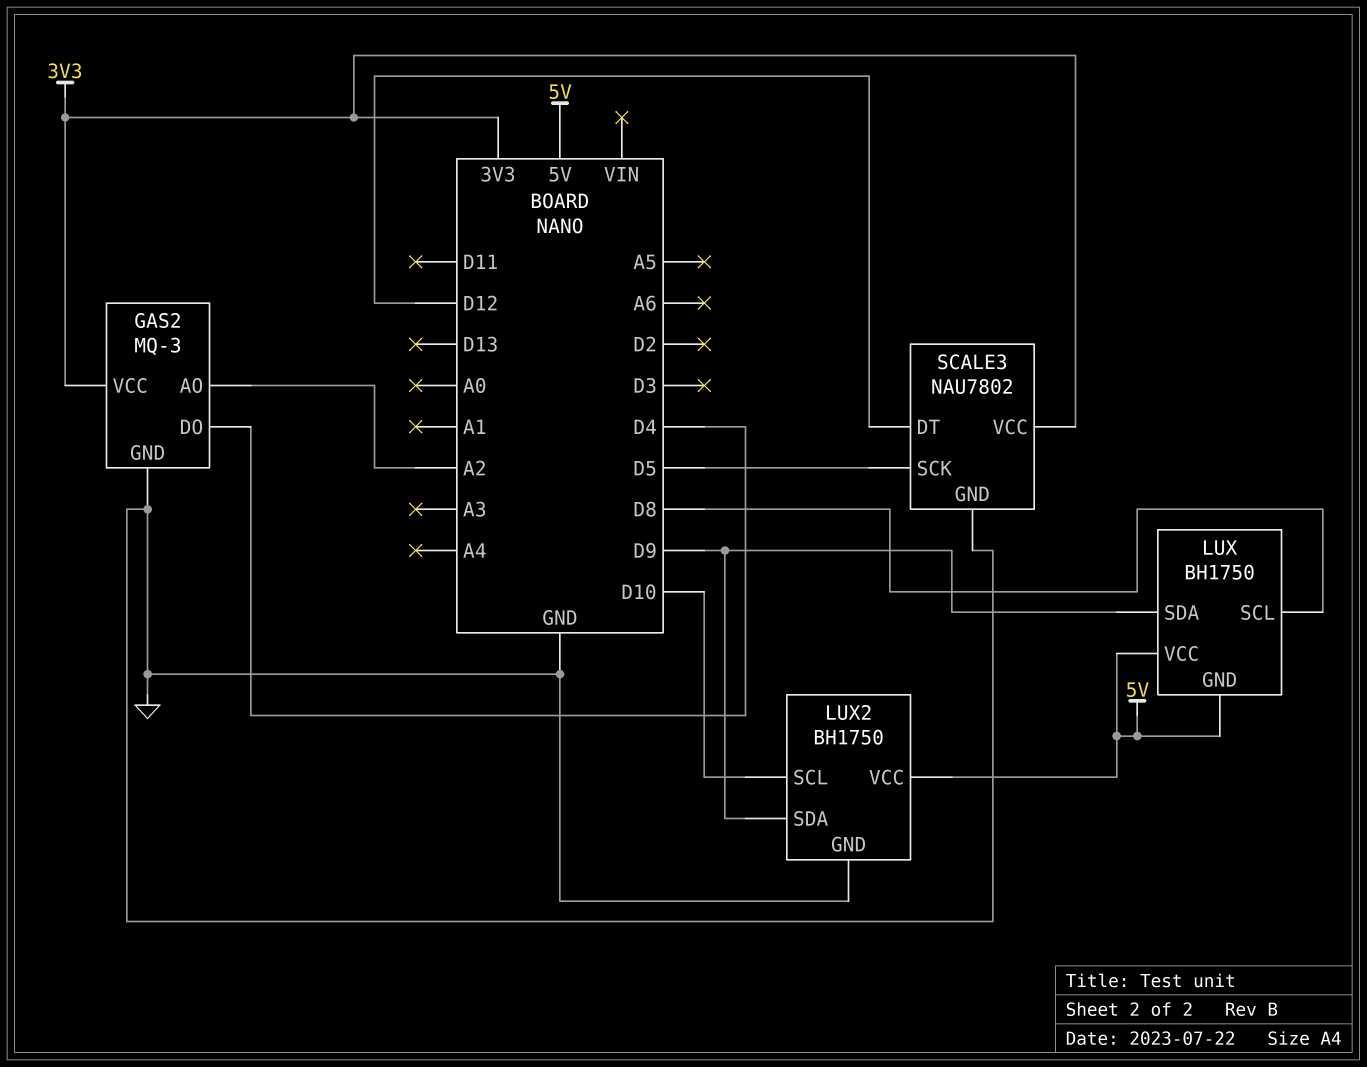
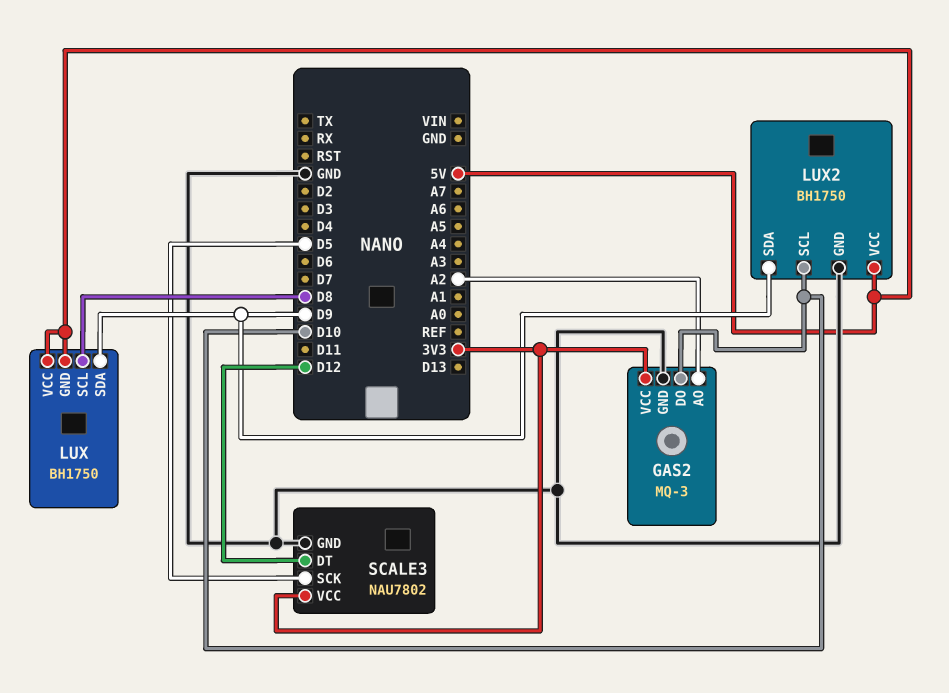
GAS2 pin DO: D4 -> D10

